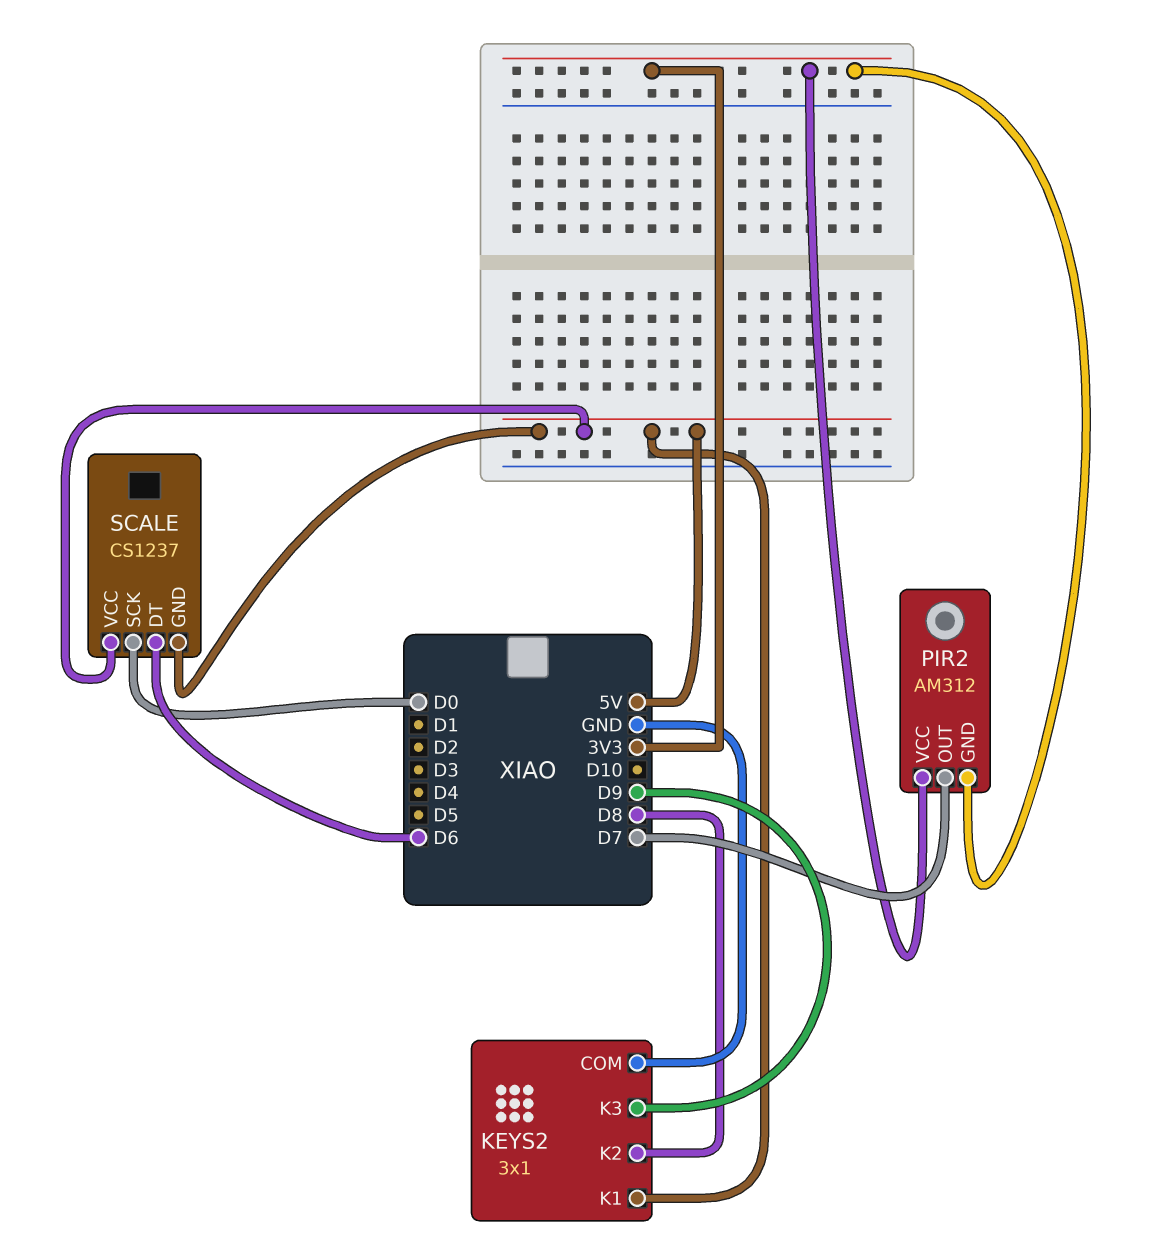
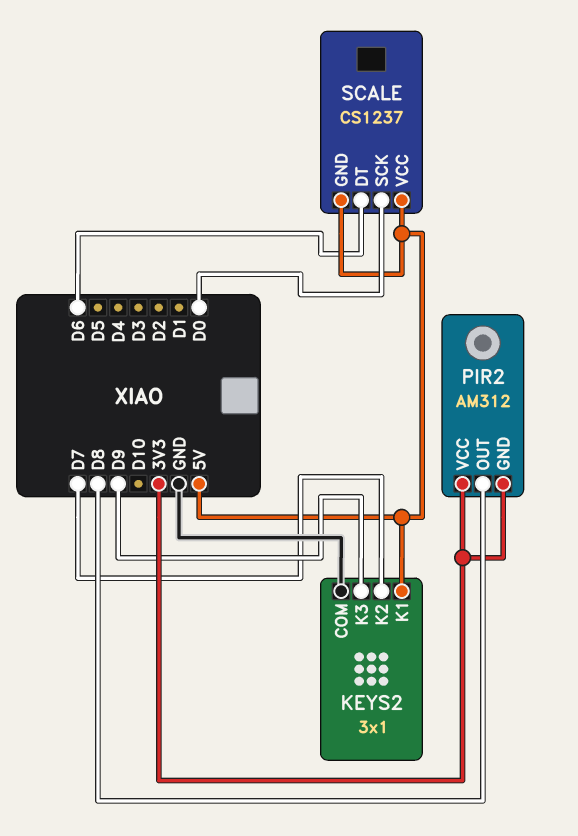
KEYS2 pin K2: D8 -> D7
PIR2 pin OUT: D7 -> D8

